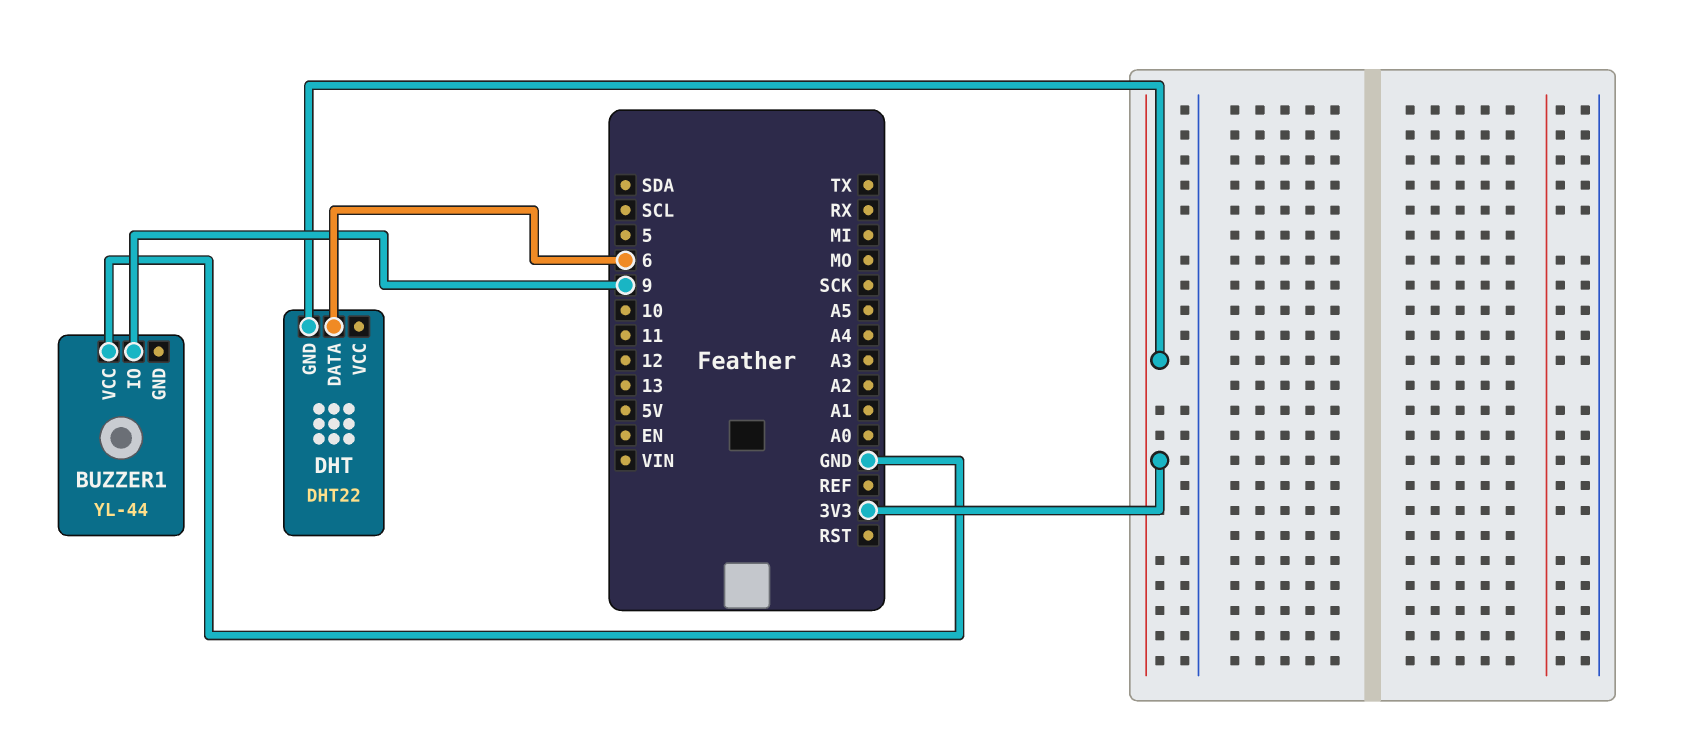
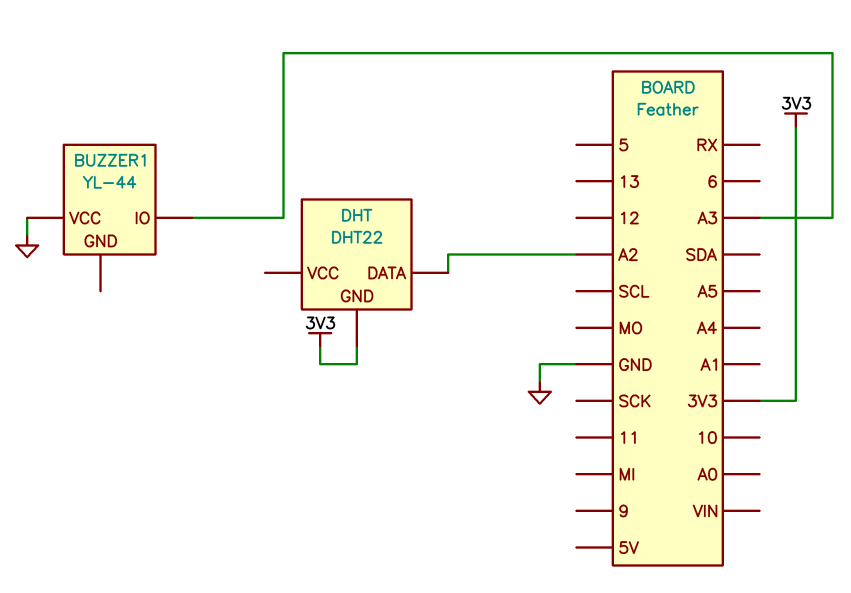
BUZZER1 pin IO: 9 -> A3
DHT pin DATA: 6 -> A2

